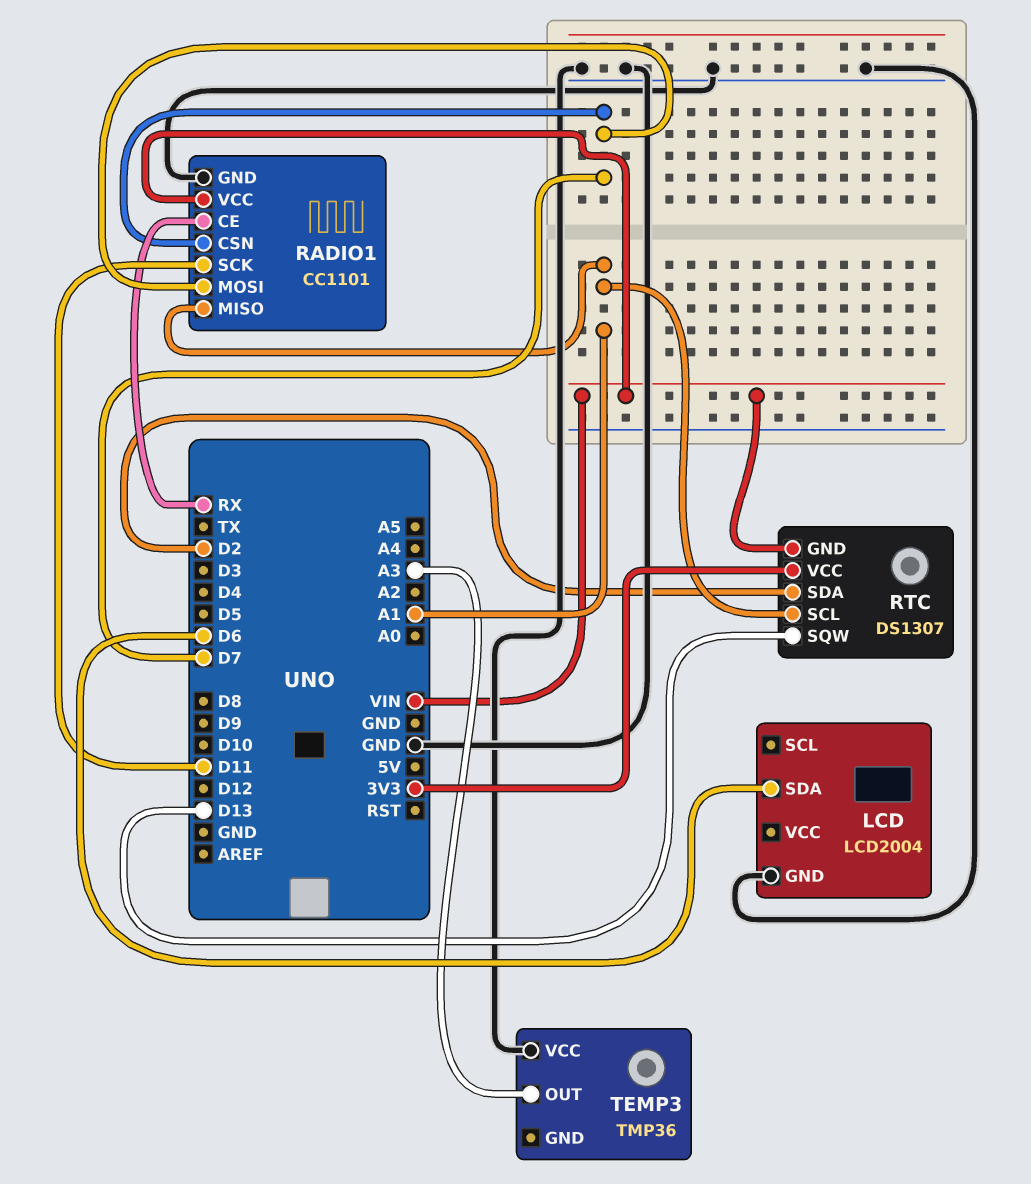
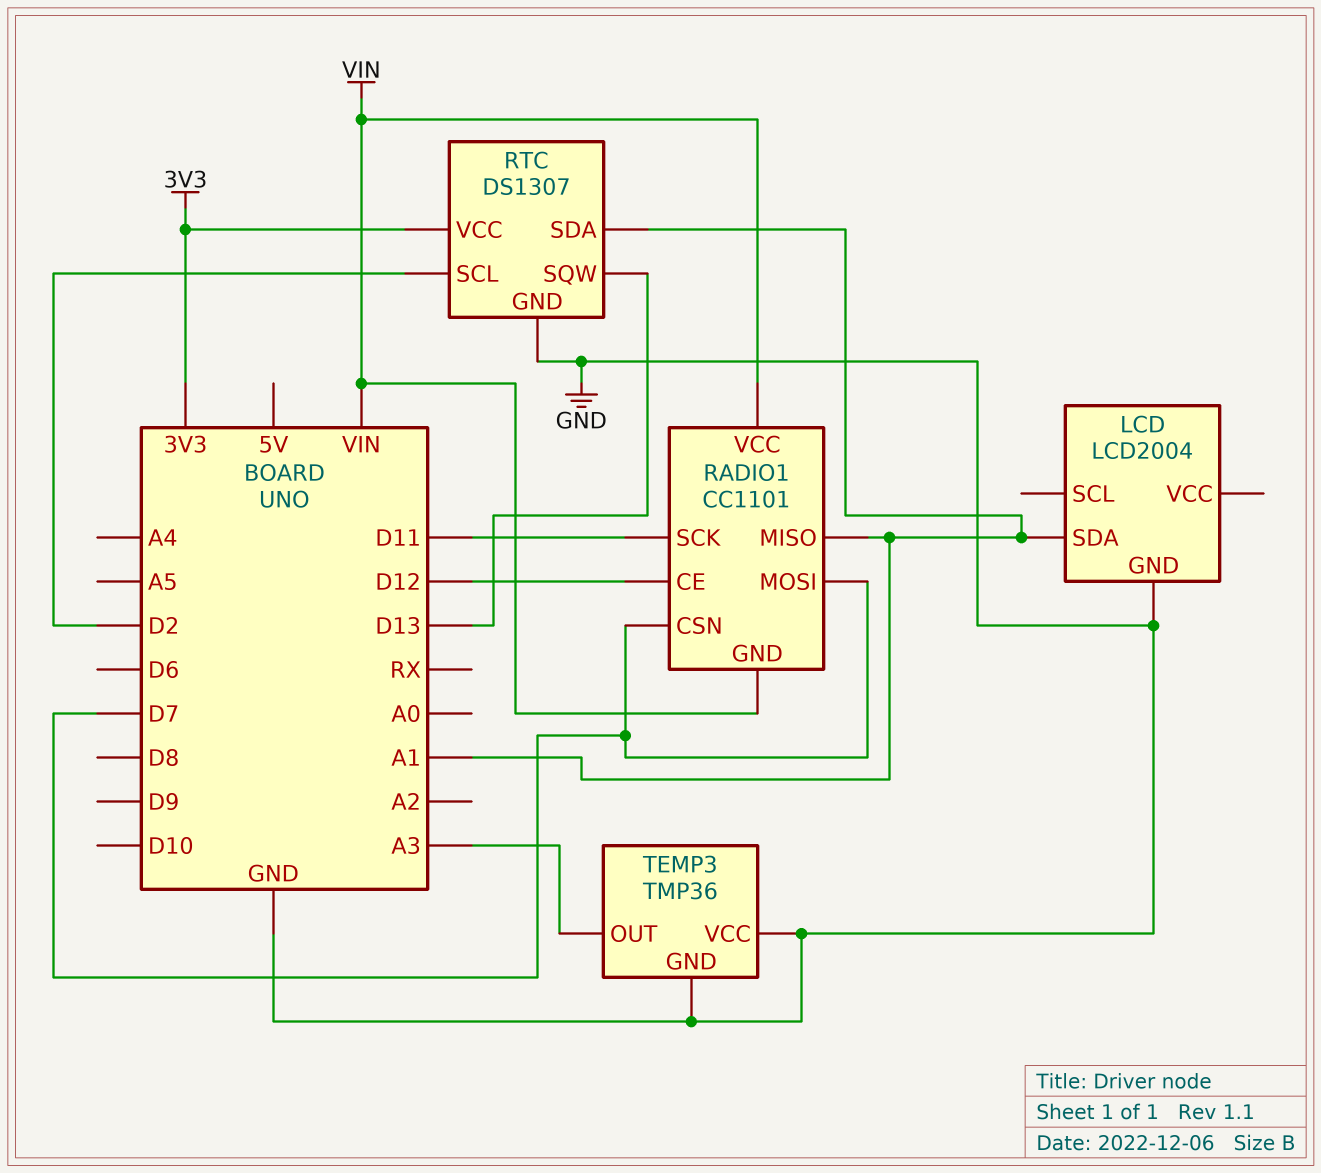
LCD pin SDA: D6 -> A1
RADIO1 pin CE: RX -> D12
RADIO1 pin GND: GND -> VIN
RTC pin GND: VIN -> GND
RTC pin SCL: A1 -> D2
RTC pin SDA: D2 -> A1
TEMP3 pin GND: none -> GND

